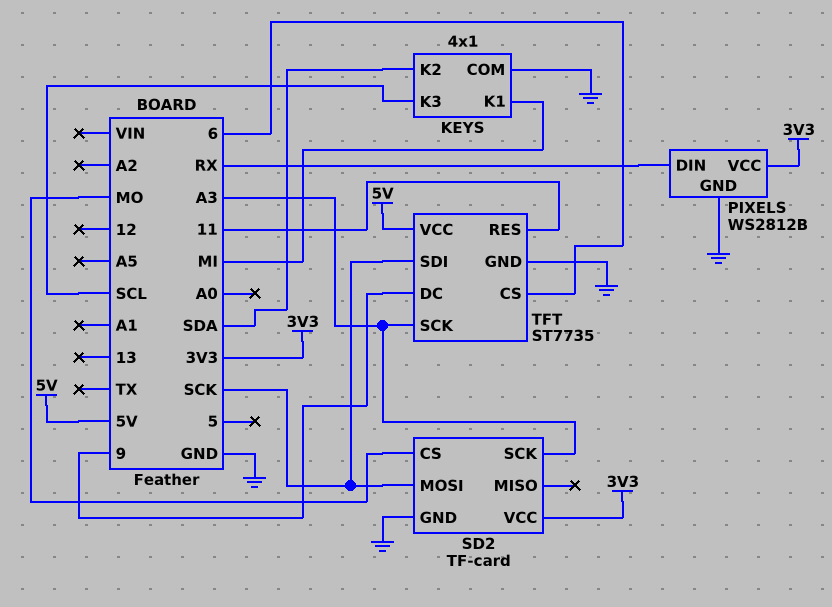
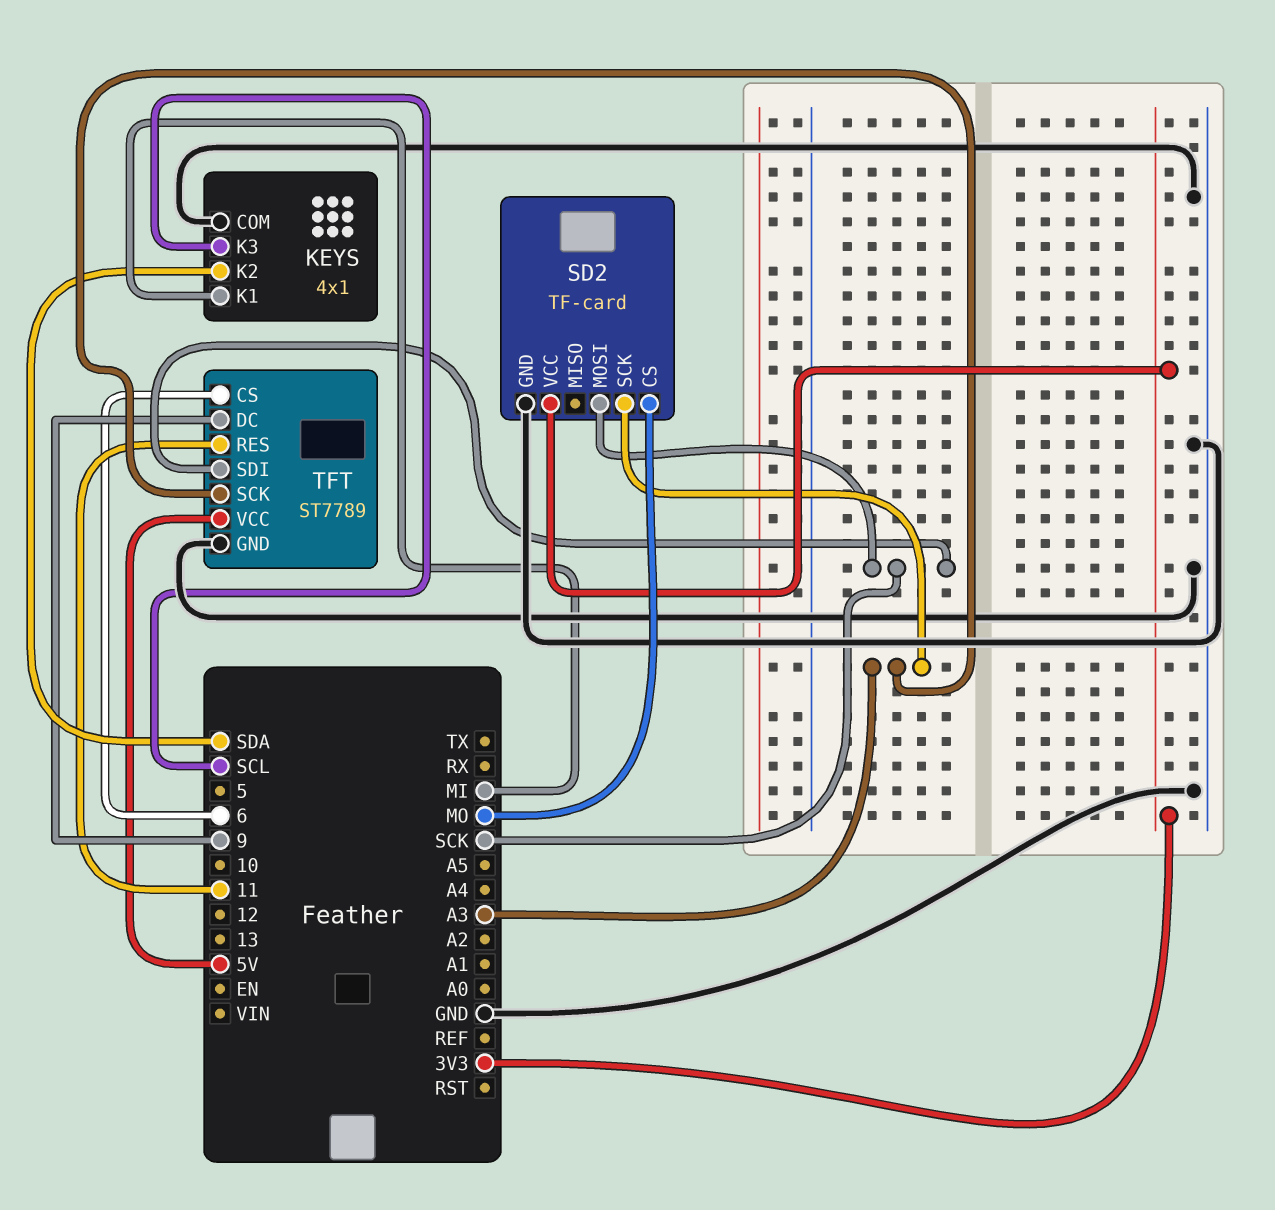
PIXELS: WS2812B -> none
PIXELS pin DIN: RX -> none
PIXELS pin GND: GND -> none
PIXELS pin VCC: 3V3 -> none
TFT: ST7735 -> ST7789

